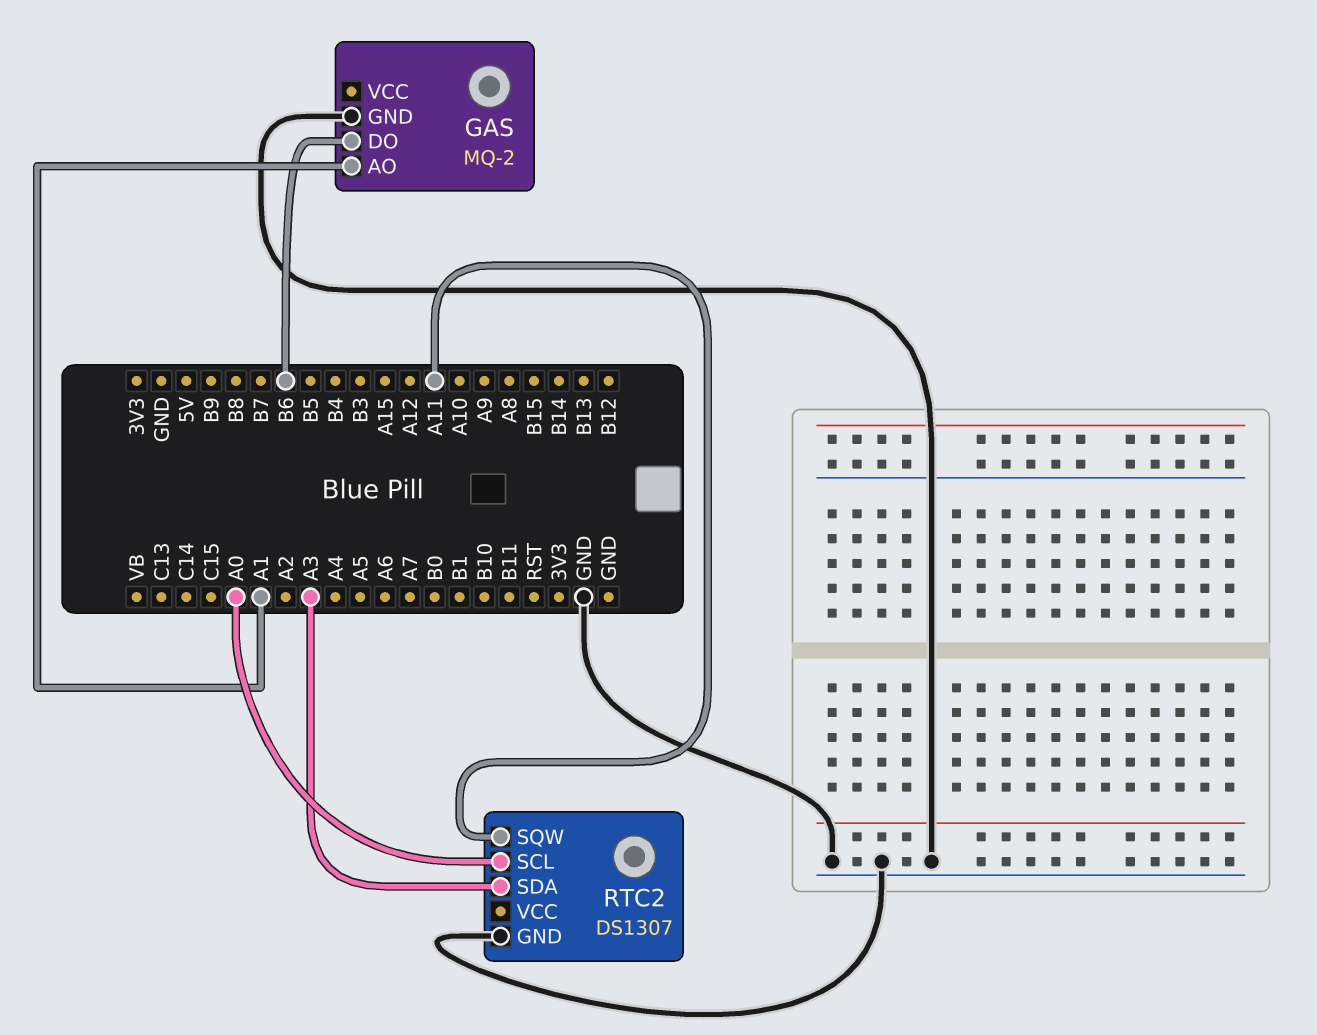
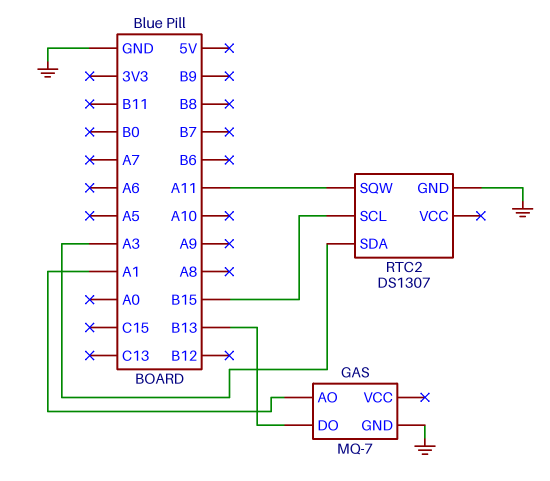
GAS: MQ-2 -> MQ-7
GAS pin DO: B6 -> B13
RTC2 pin SCL: A0 -> B15

